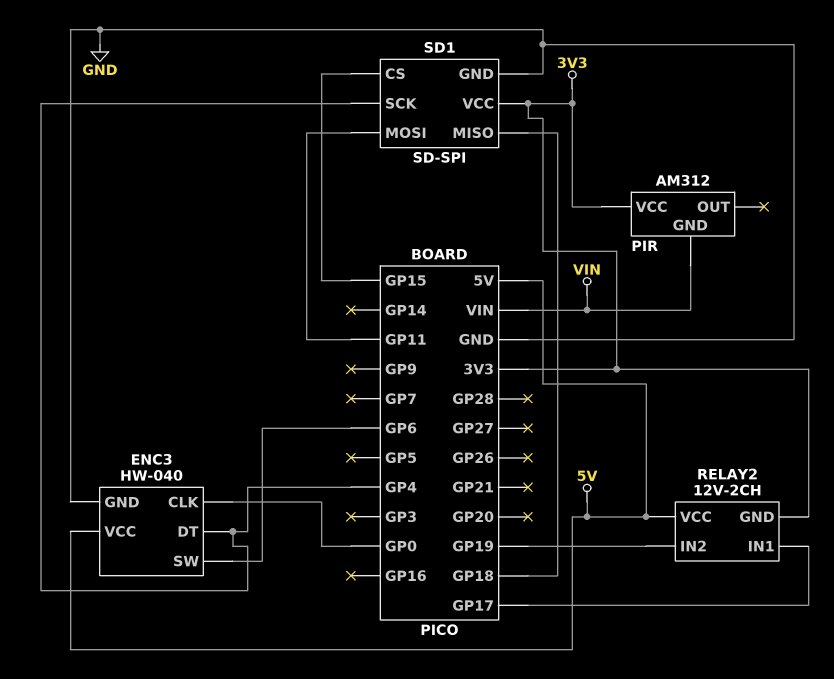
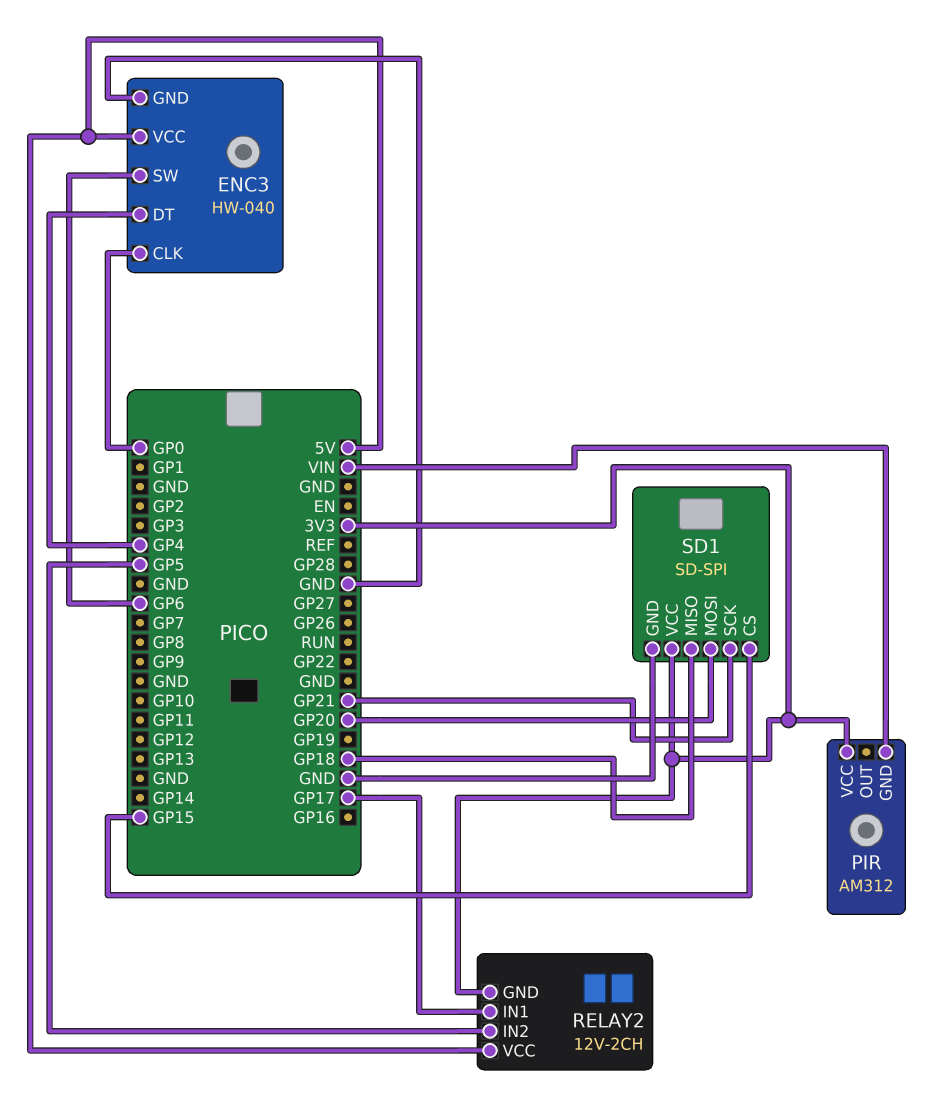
RELAY2 pin IN2: GP19 -> GP5
SD1 pin MOSI: GP11 -> GP20
SD1 pin SCK: GP4 -> GP21

